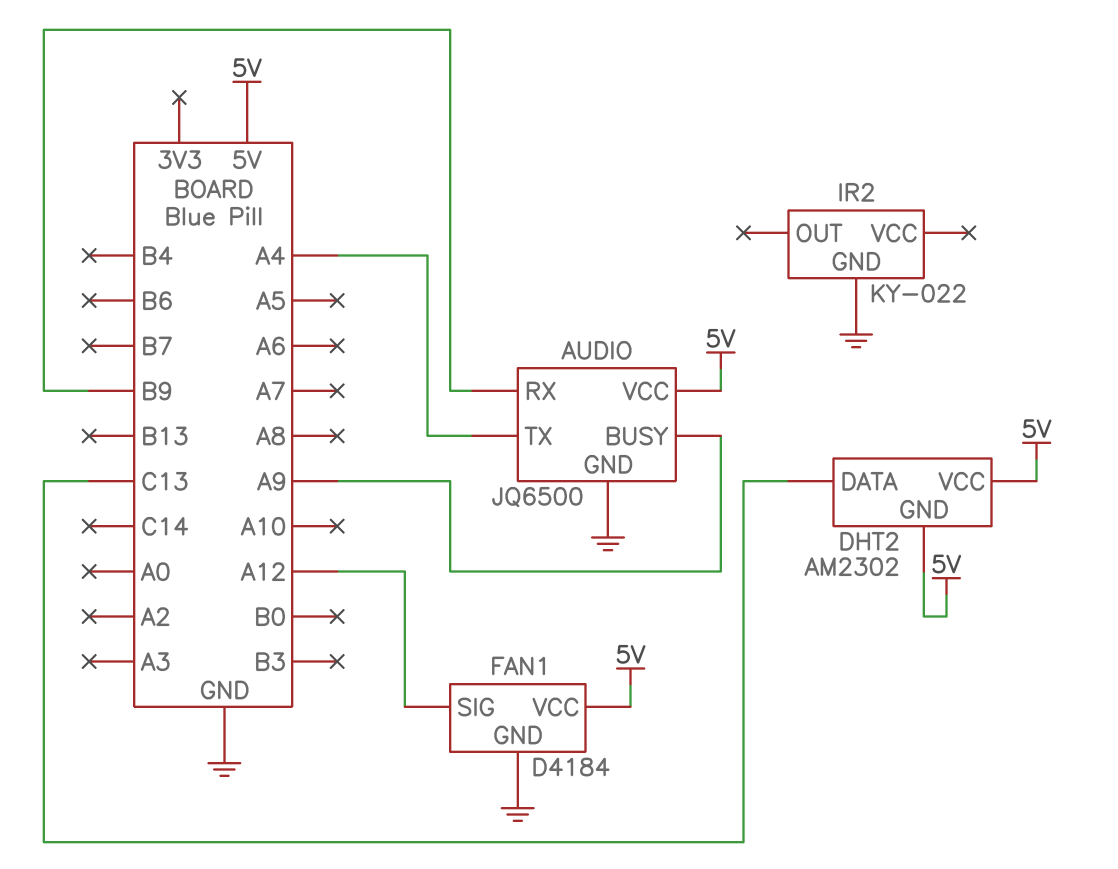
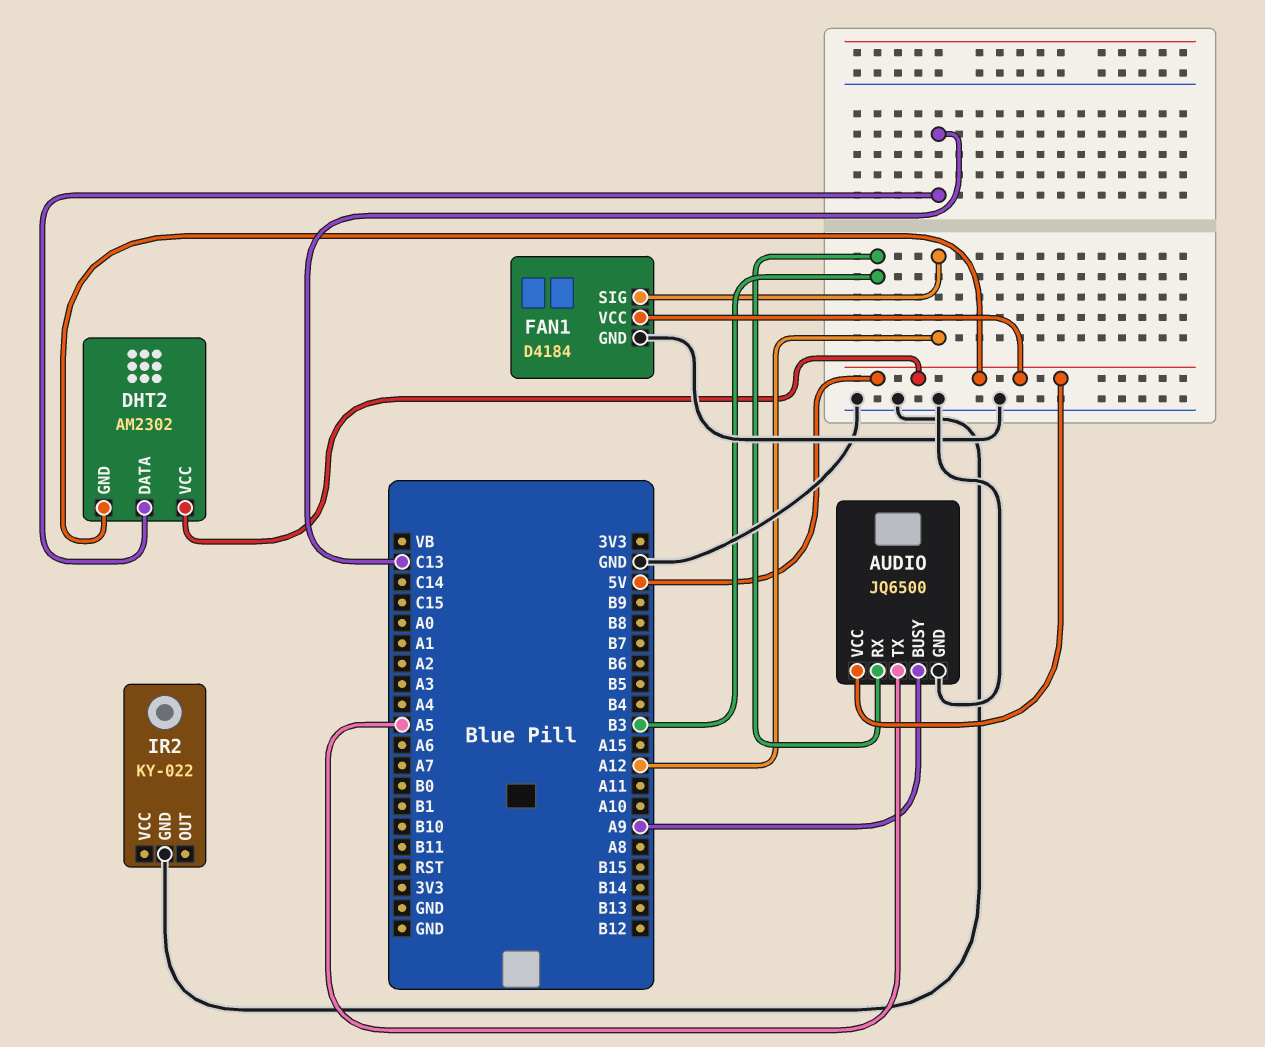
AUDIO pin RX: B9 -> B3
AUDIO pin TX: A4 -> A5

